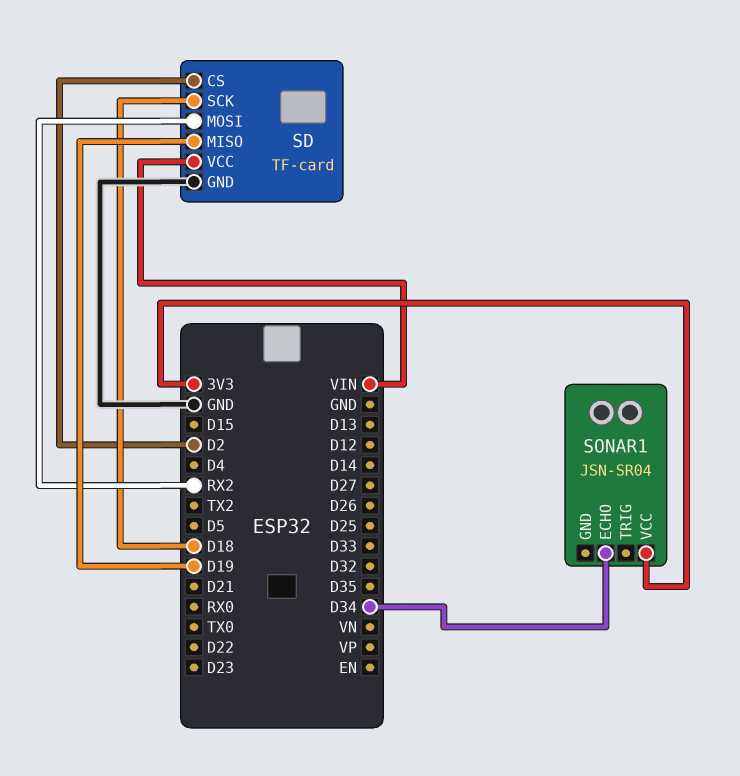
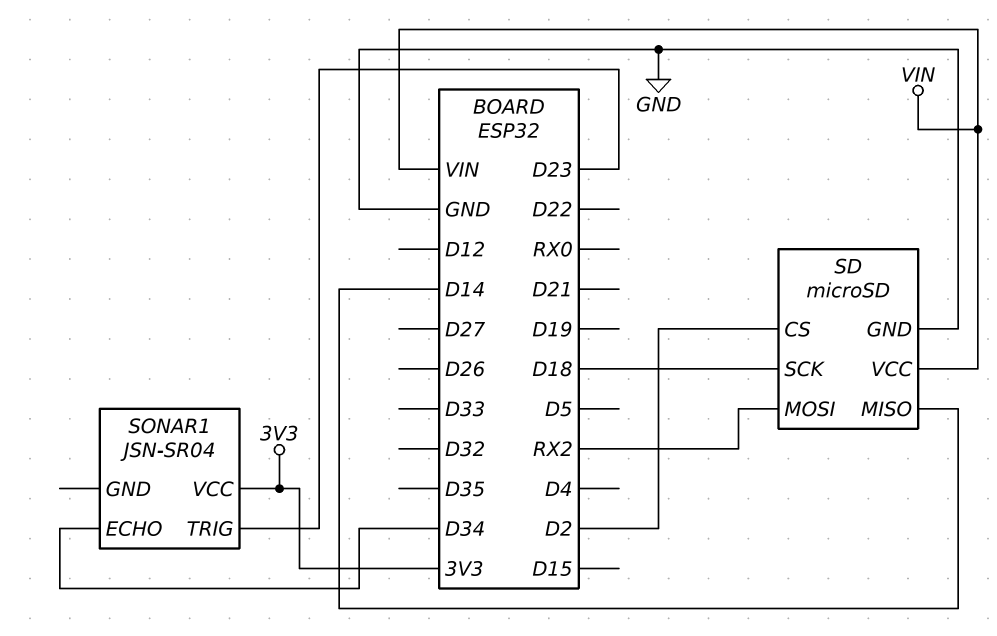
SD: TF-card -> microSD
SD pin MISO: D19 -> D14
SONAR1 pin TRIG: none -> D23

